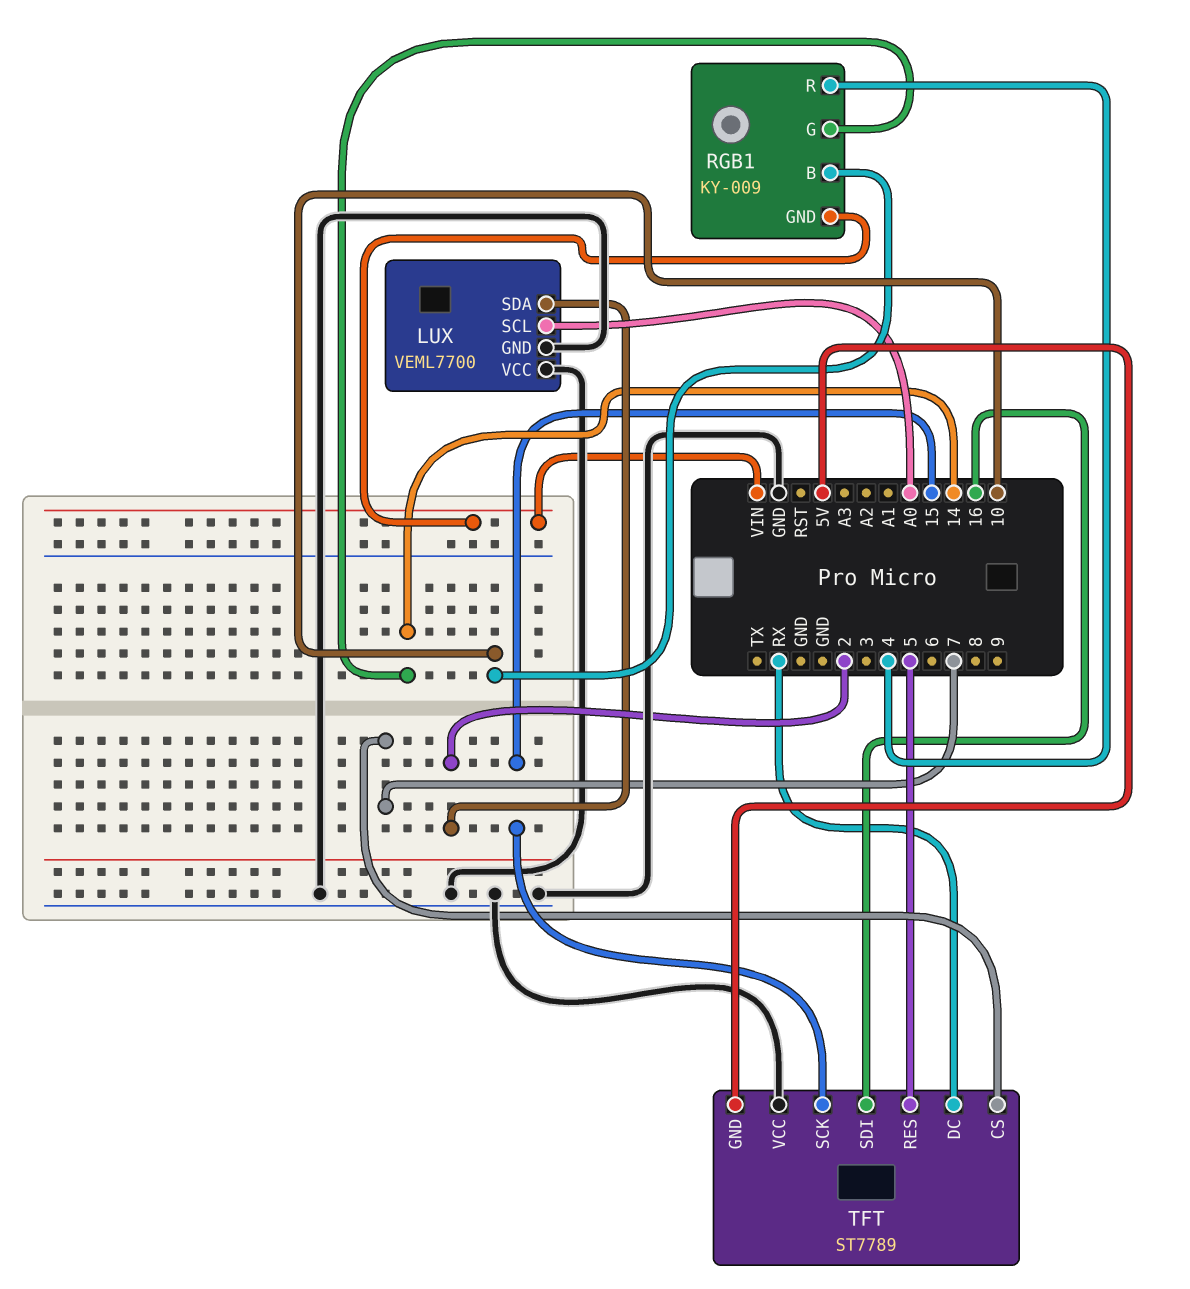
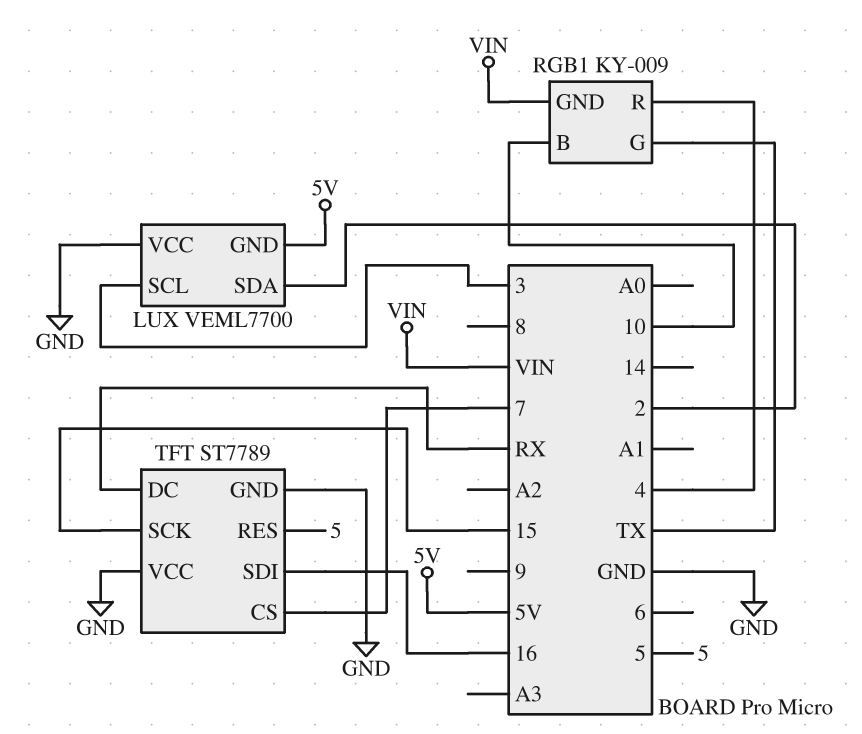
LUX pin GND: GND -> 5V
LUX pin SCL: A0 -> 3
RGB1 pin G: 14 -> TX
TFT pin GND: 5V -> GND

